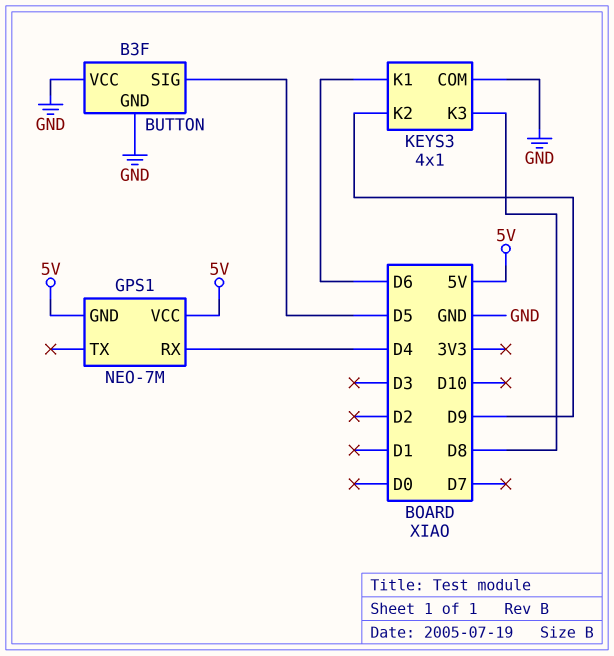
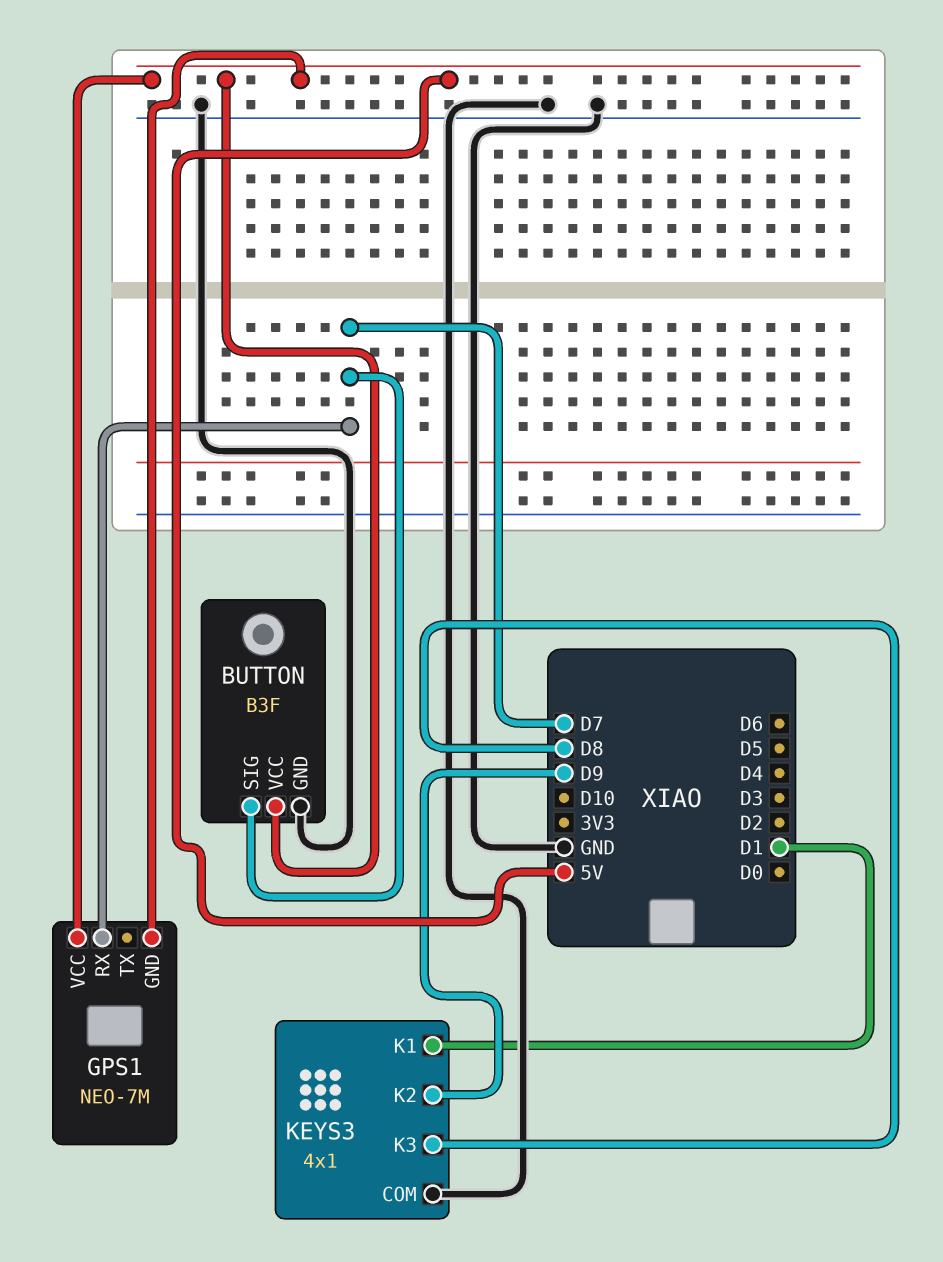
BUTTON pin SIG: D5 -> D7
BUTTON pin VCC: GND -> 5V
GPS1 pin RX: D4 -> D7
KEYS3 pin K1: D6 -> D1

